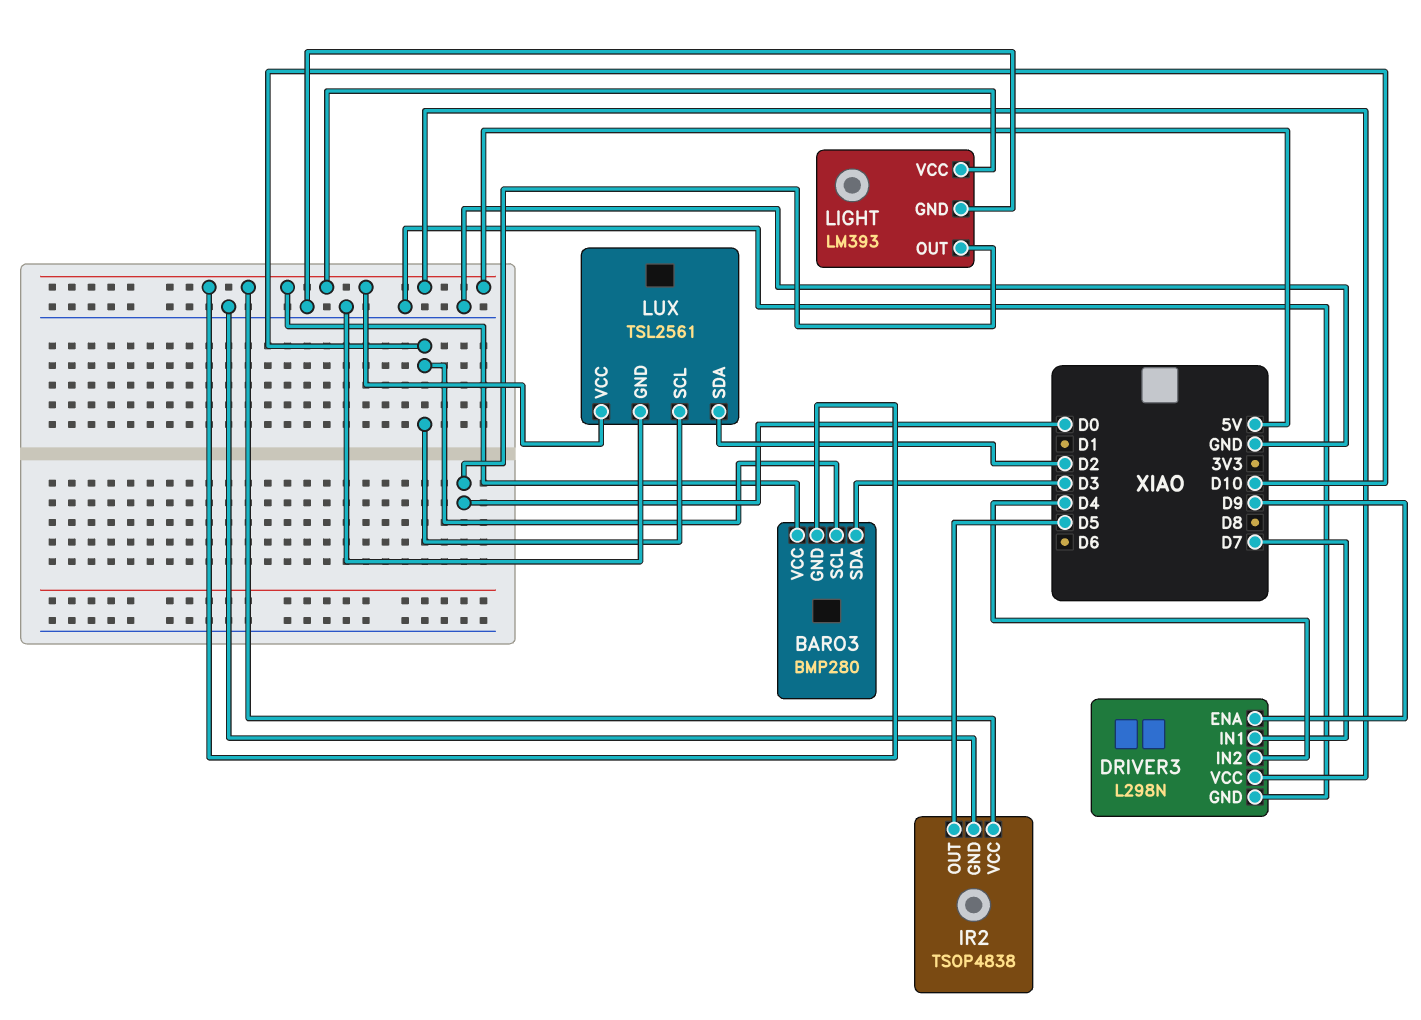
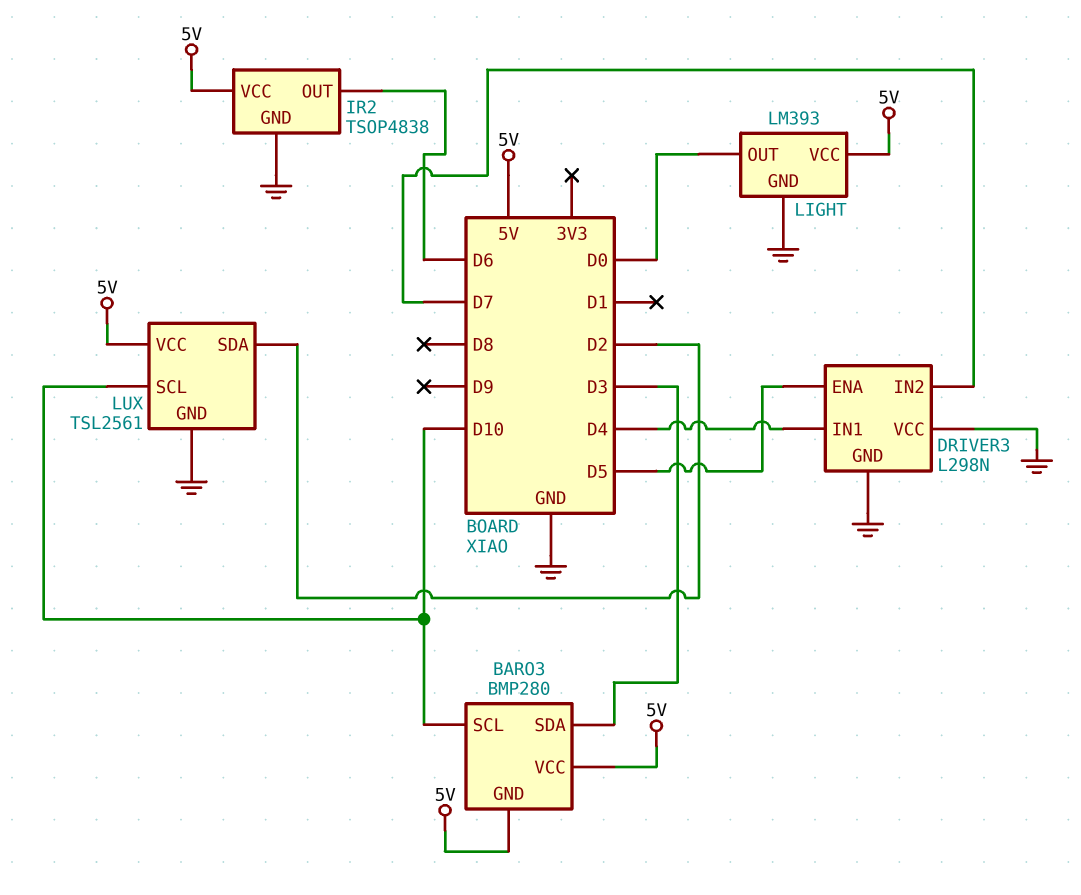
DRIVER3 pin ENA: D9 -> D5
DRIVER3 pin IN1: D7 -> D4
DRIVER3 pin IN2: D4 -> D7
DRIVER3 pin VCC: 5V -> GND
IR2 pin OUT: D5 -> D6

